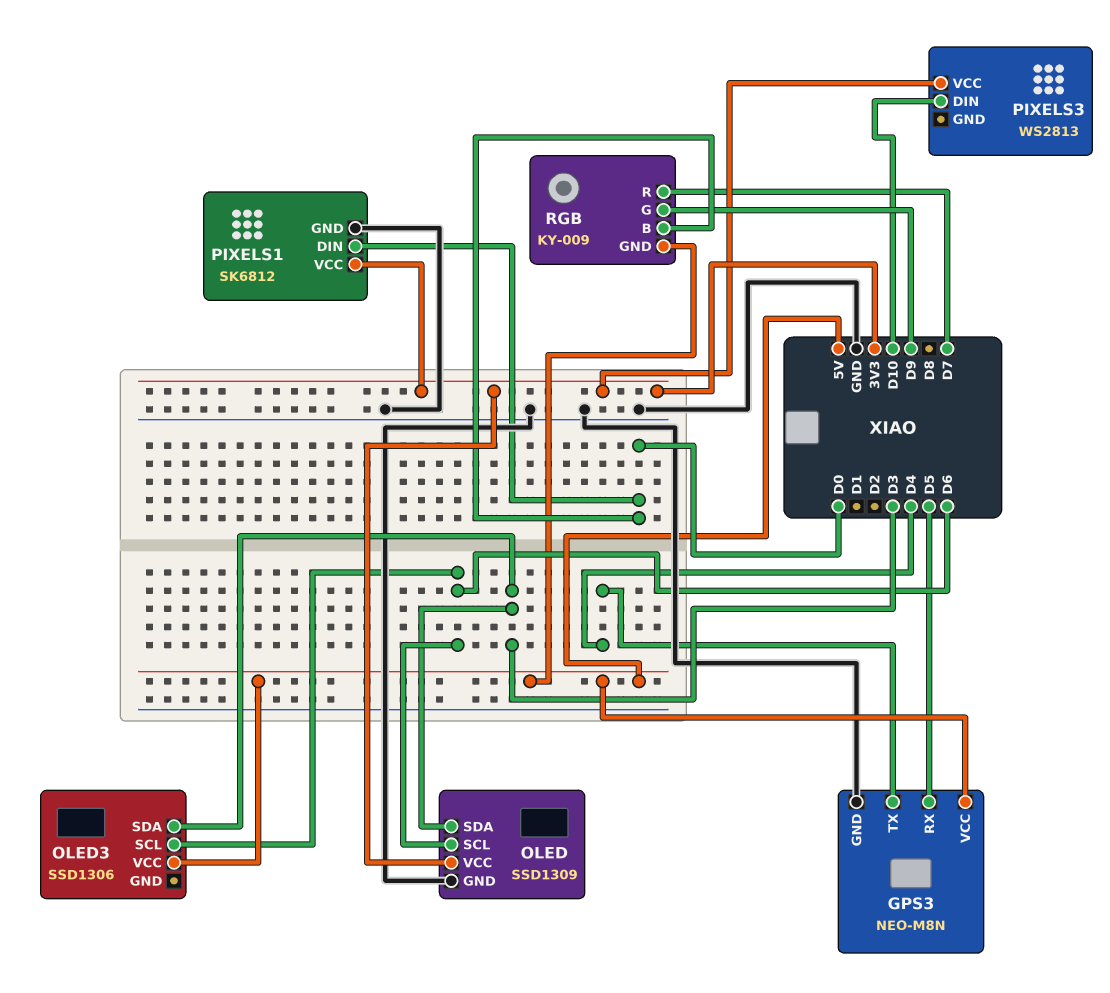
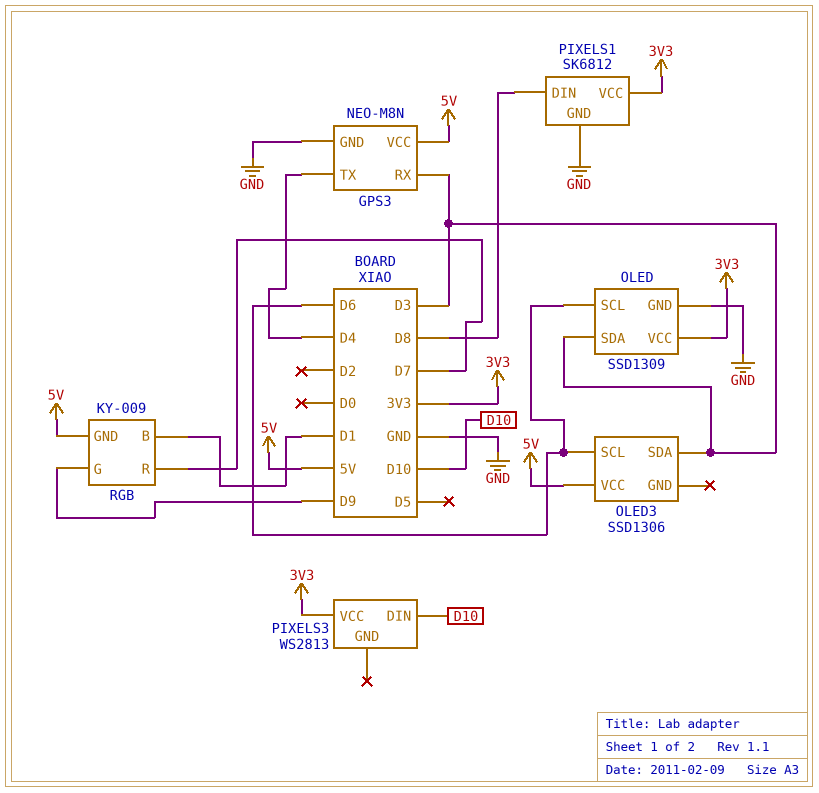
GPS3 pin RX: D5 -> D3
PIXELS1 pin DIN: D0 -> D8
RGB pin B: D0 -> D1

